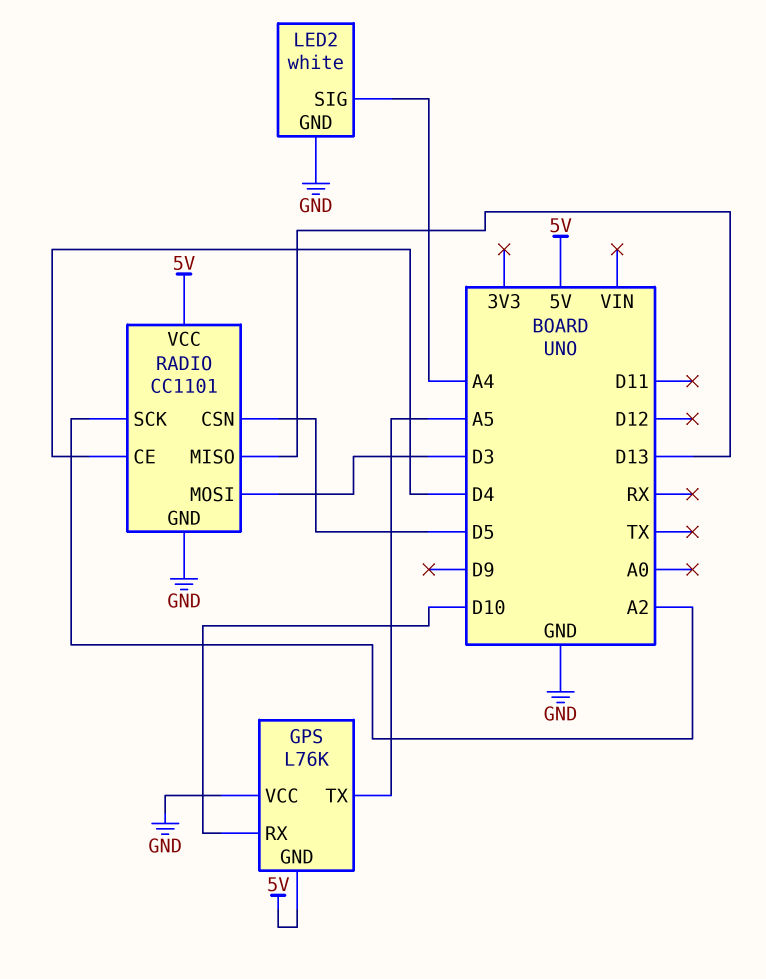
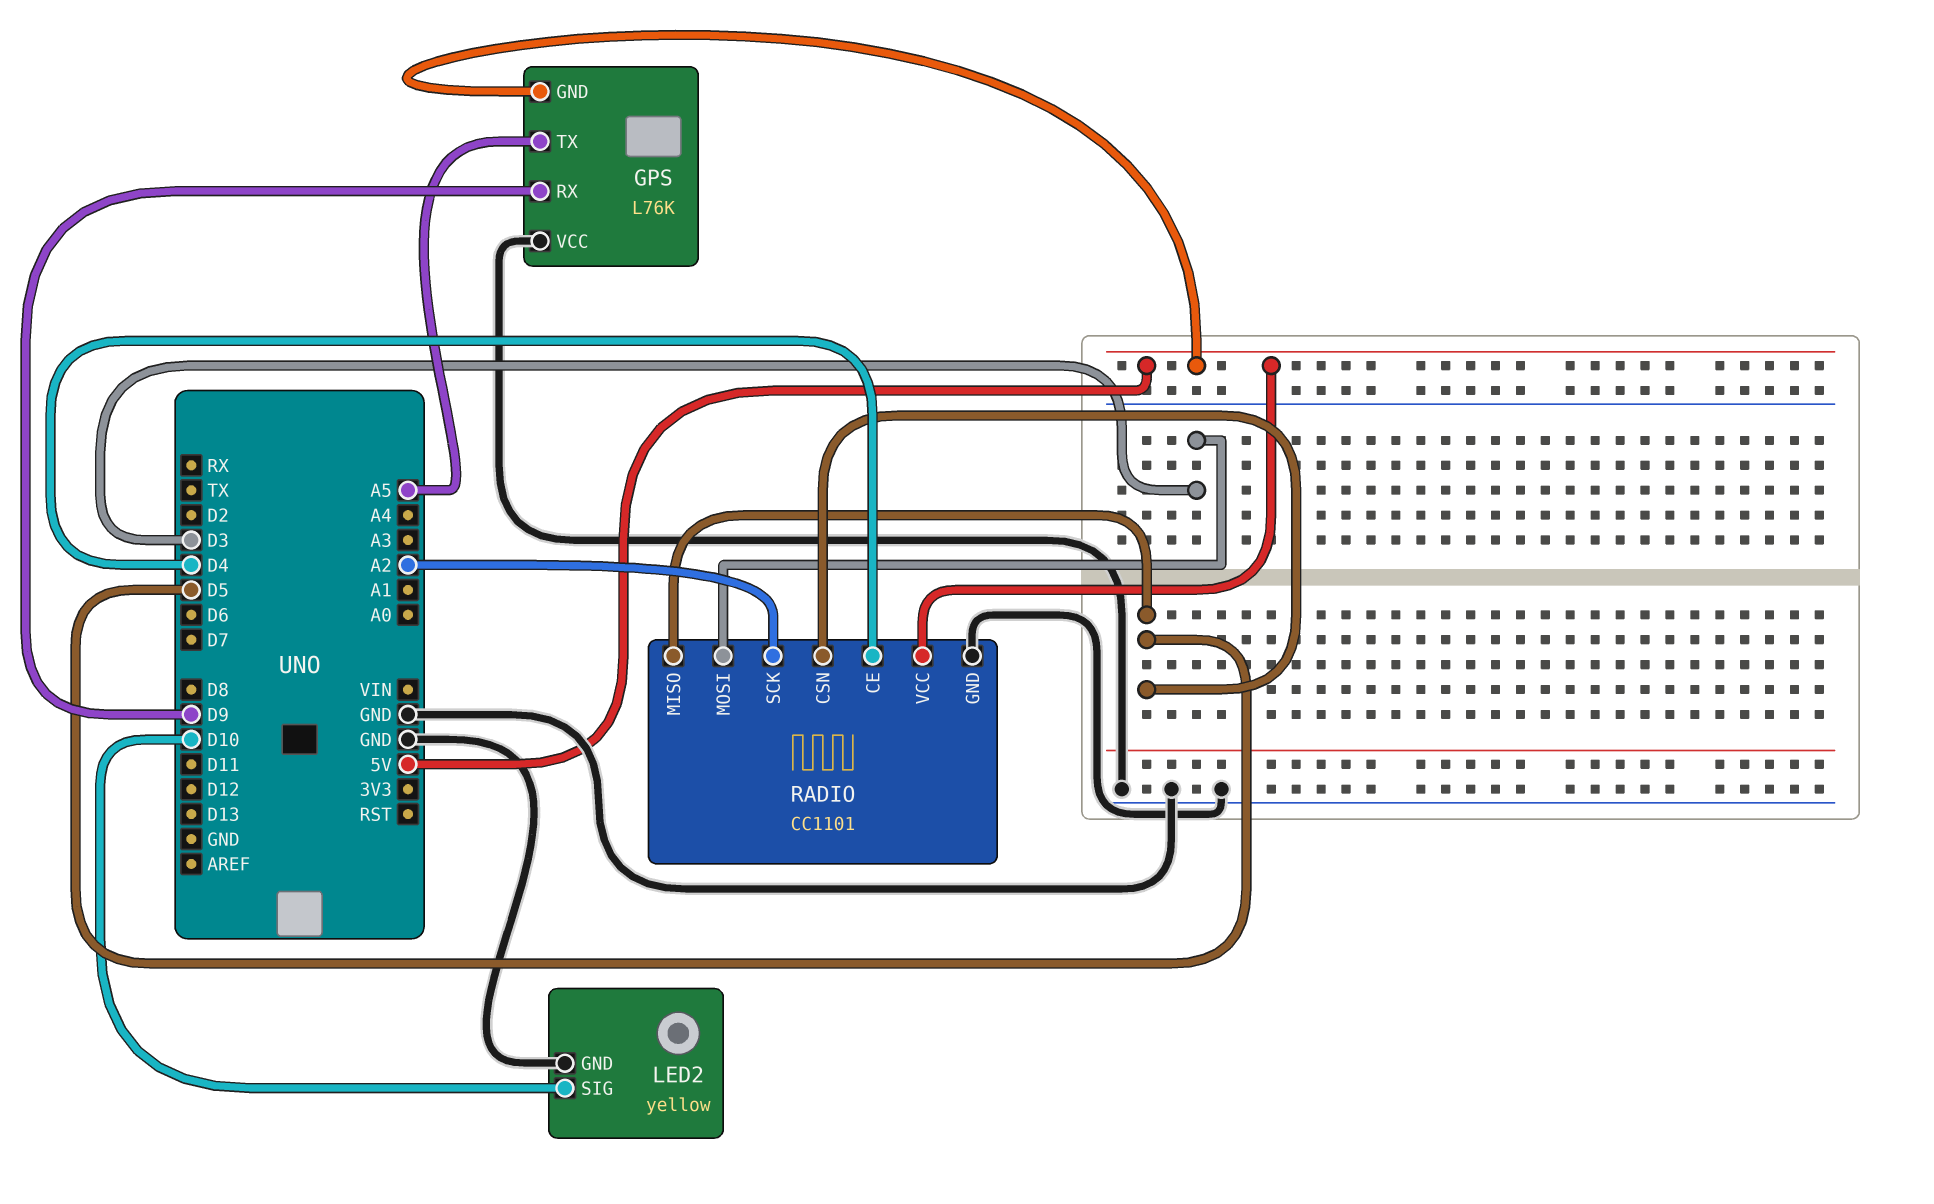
GPS pin RX: D10 -> D9
LED2: white -> yellow
LED2 pin SIG: A4 -> D10
RADIO pin MISO: D13 -> D5

